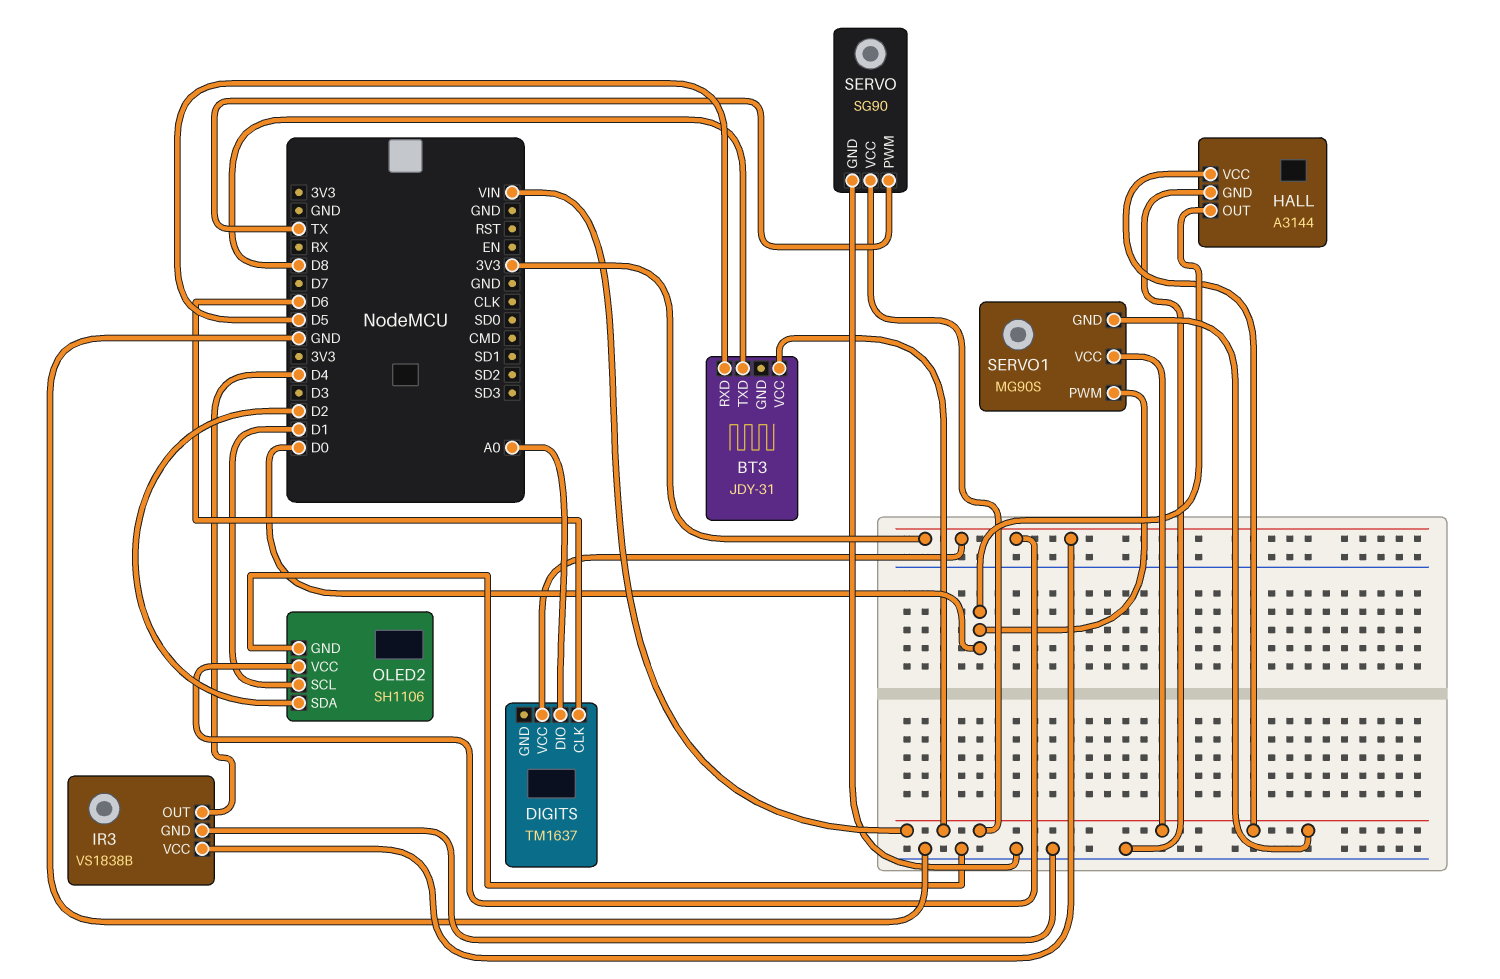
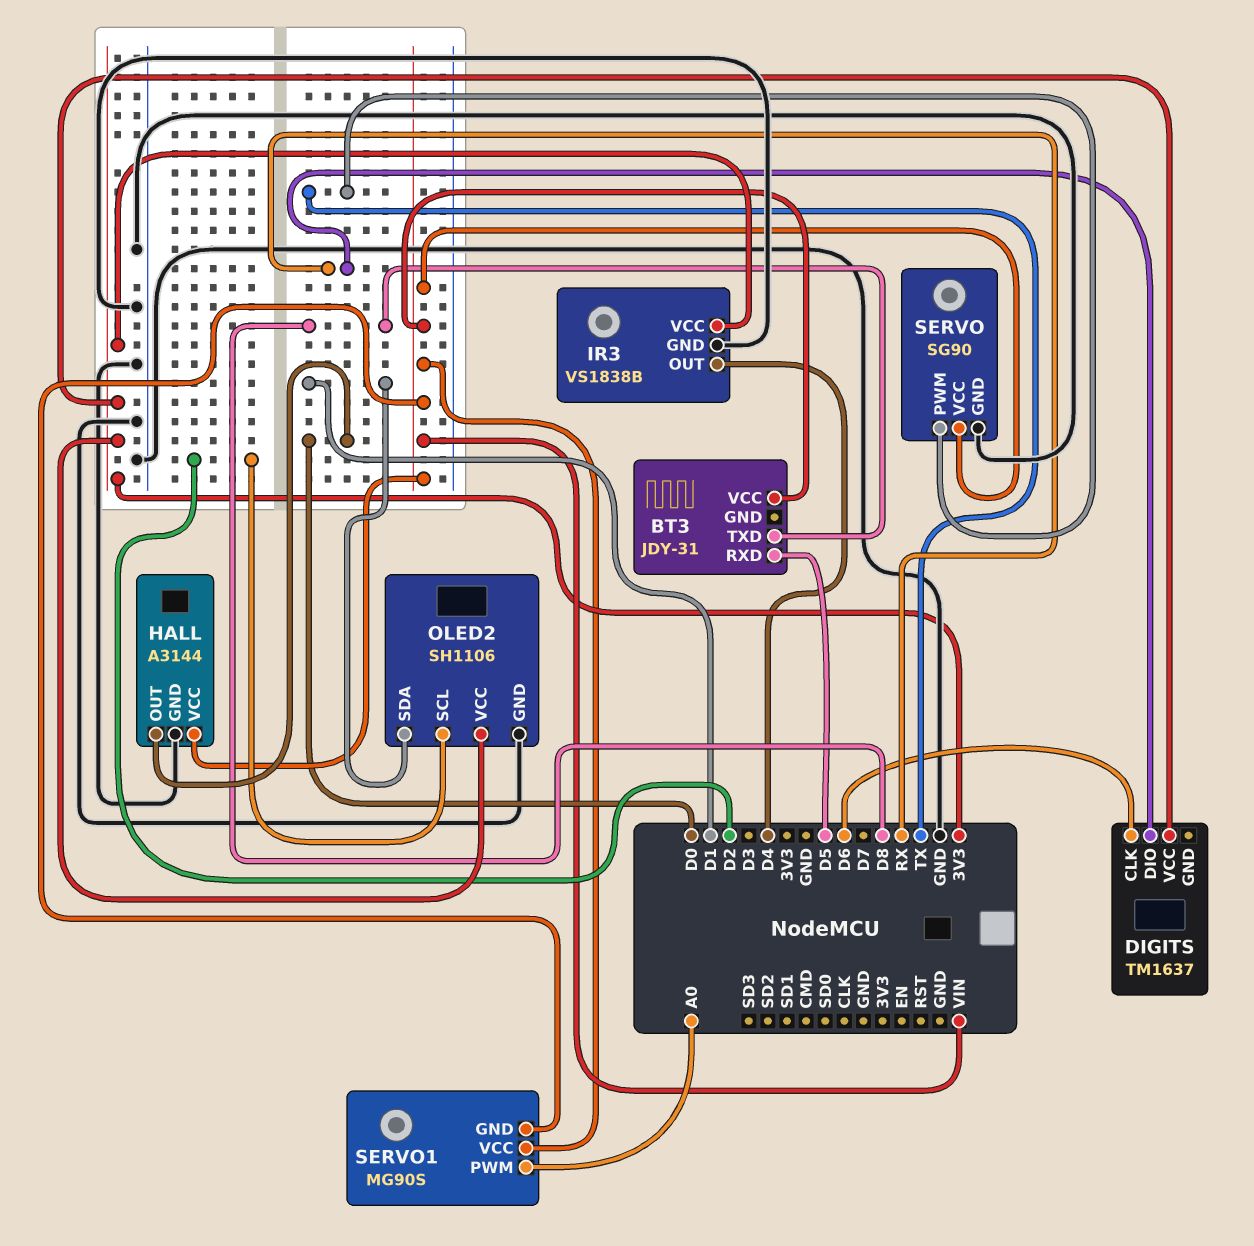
DIGITS pin DIO: A0 -> RX
OLED2 pin SCL: D1 -> D2
OLED2 pin SDA: D2 -> D1
SERVO1 pin PWM: D0 -> A0

